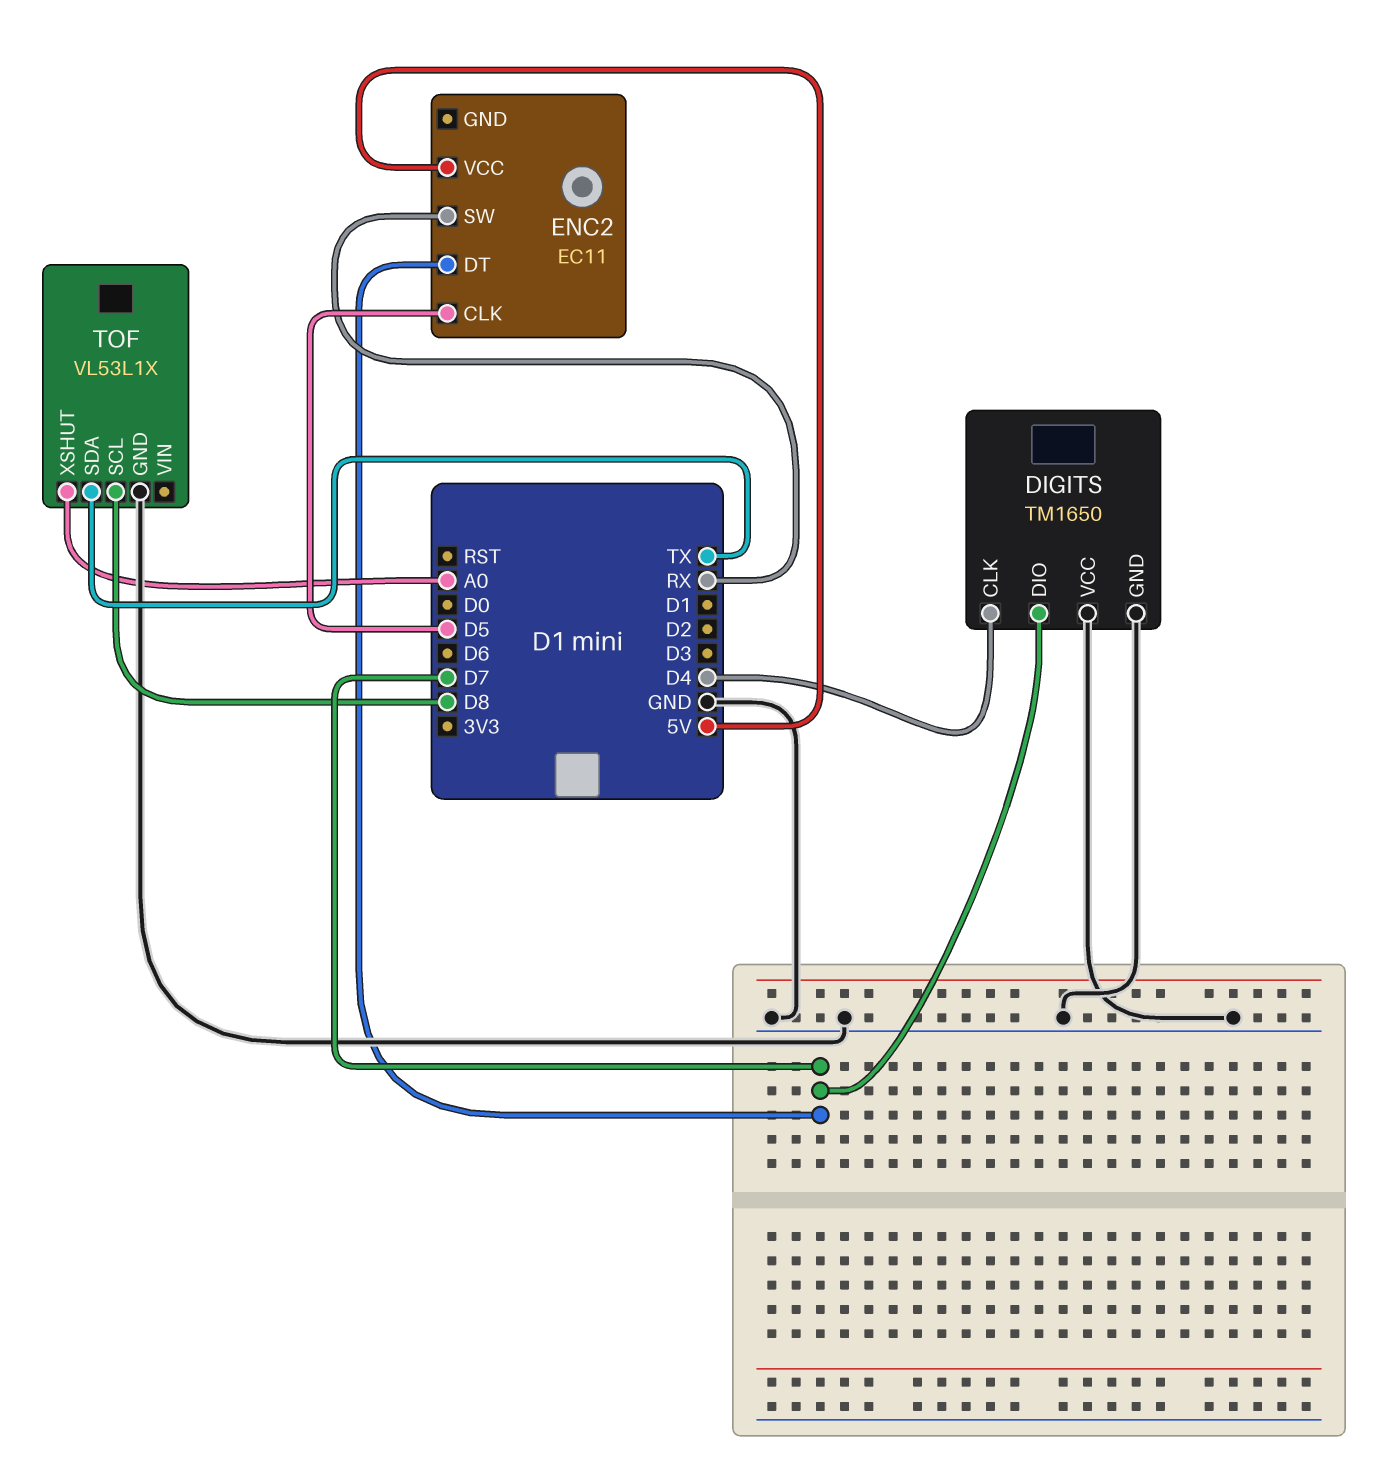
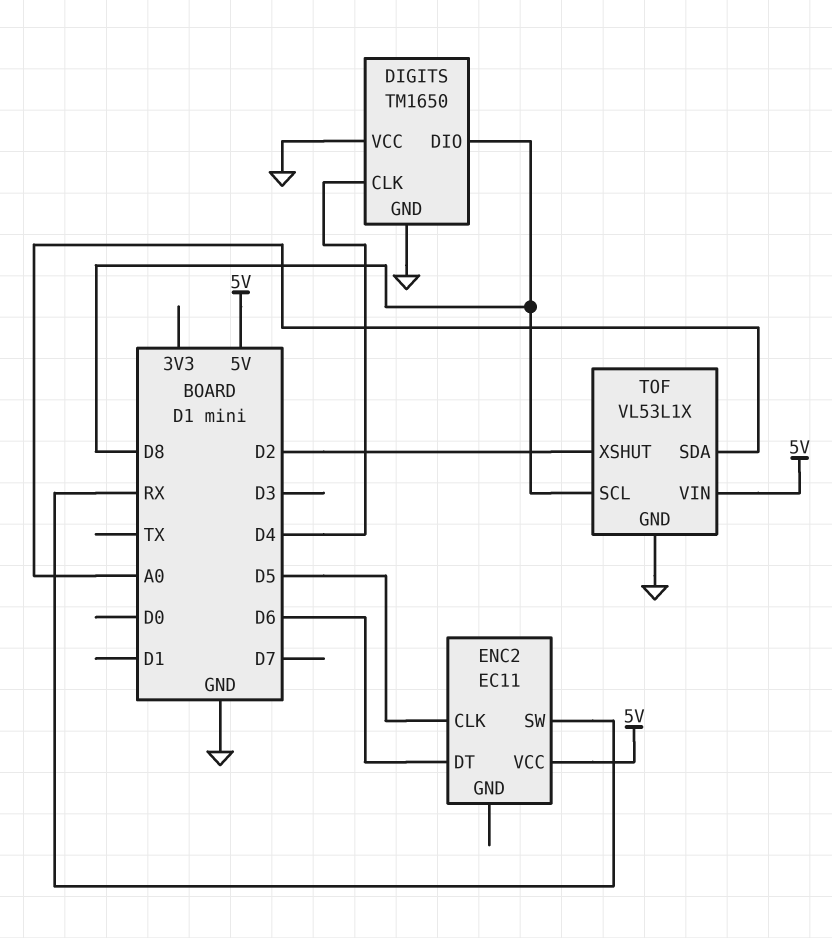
DIGITS pin DIO: D7 -> D8
ENC2 pin DT: D7 -> D6
TOF pin SDA: TX -> A0
TOF pin VIN: none -> 5V
TOF pin XSHUT: A0 -> D2

